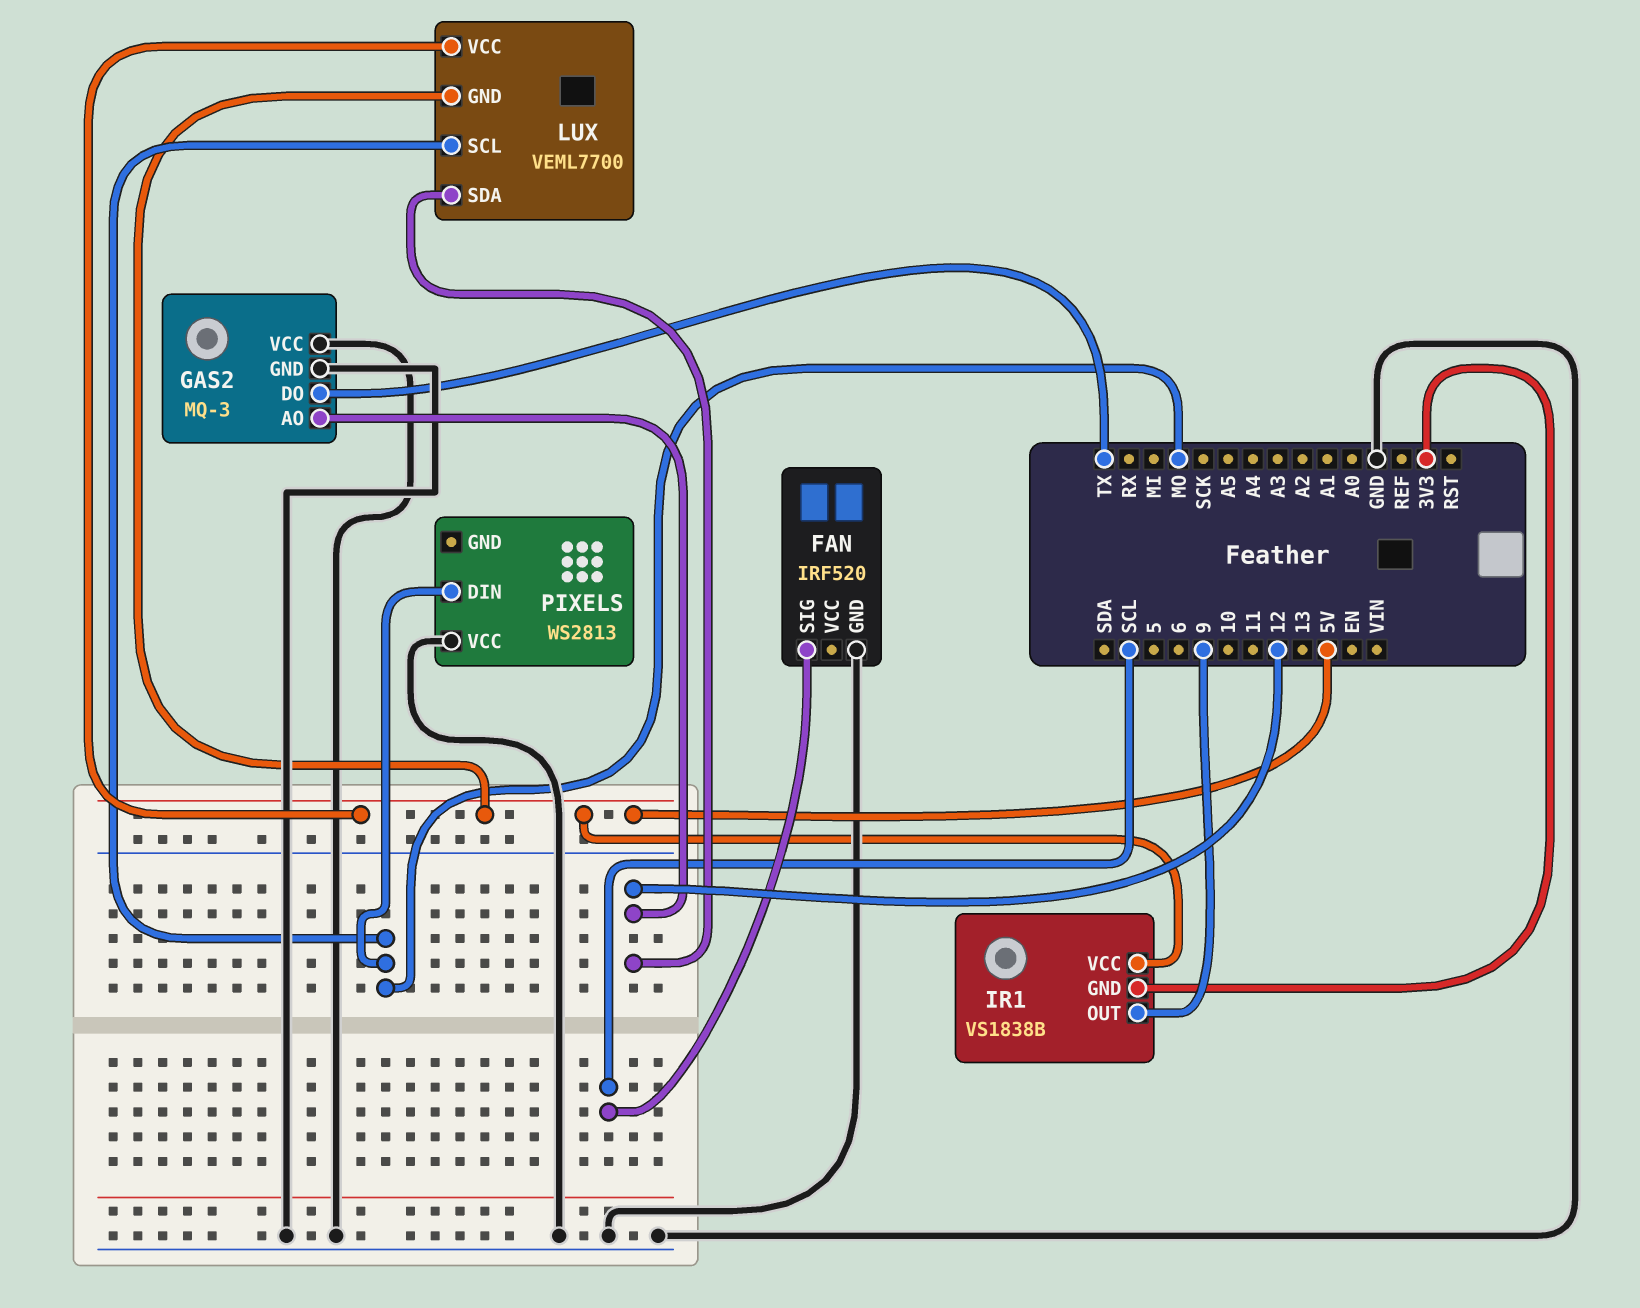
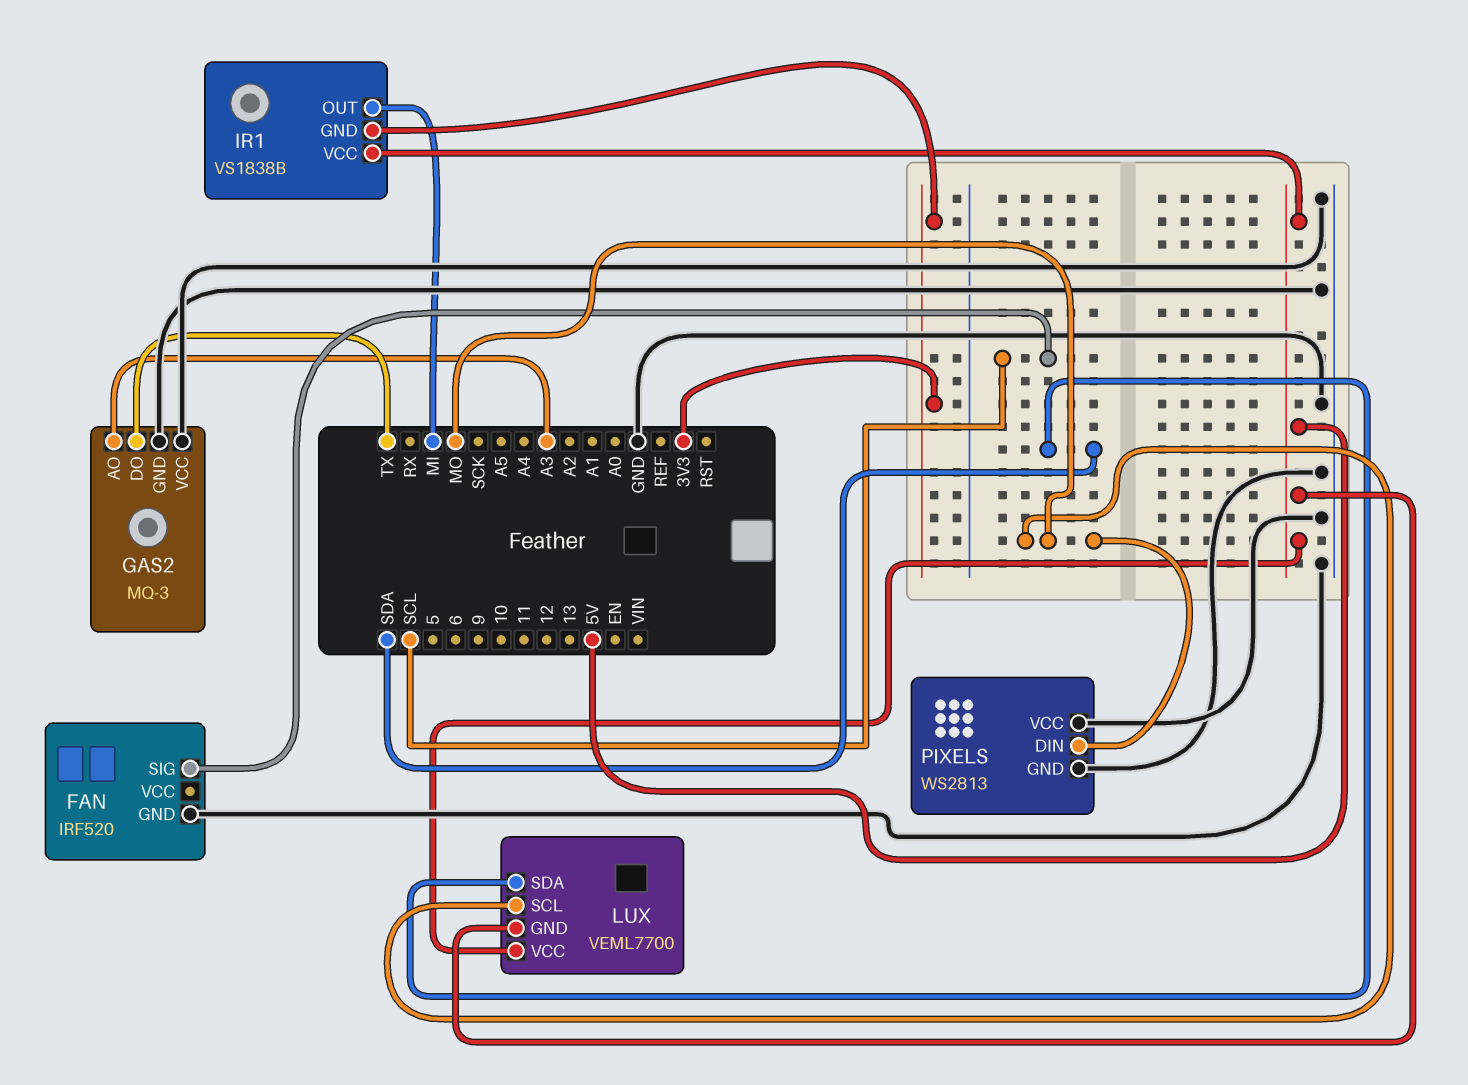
GAS2 pin AO: 12 -> A3
IR1 pin OUT: 9 -> MI
LUX pin SDA: 12 -> SDA
PIXELS pin GND: none -> GND

